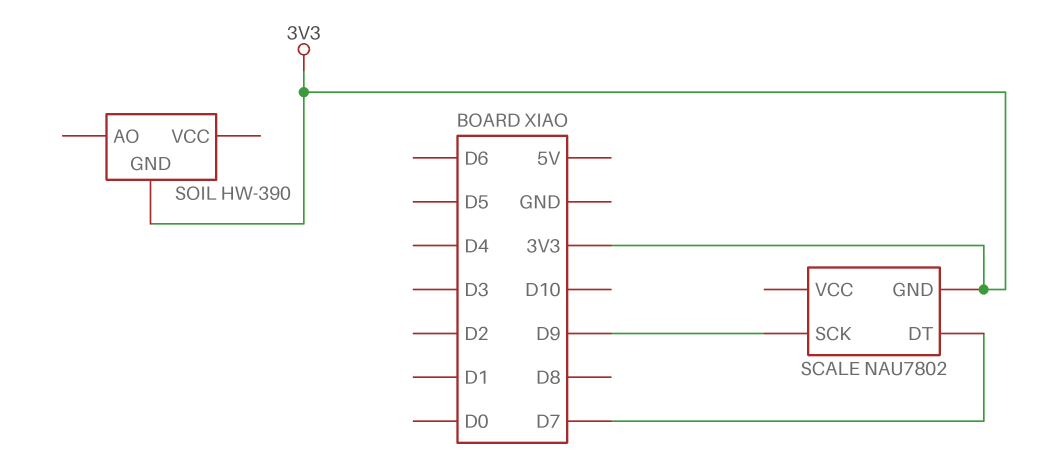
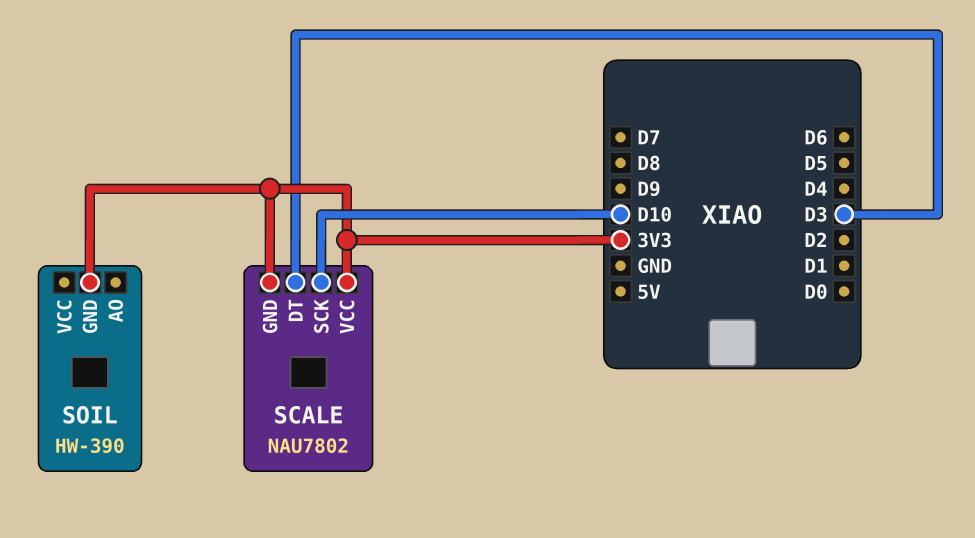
SCALE pin DT: D7 -> D3
SCALE pin SCK: D9 -> D10
SCALE pin VCC: none -> 3V3

